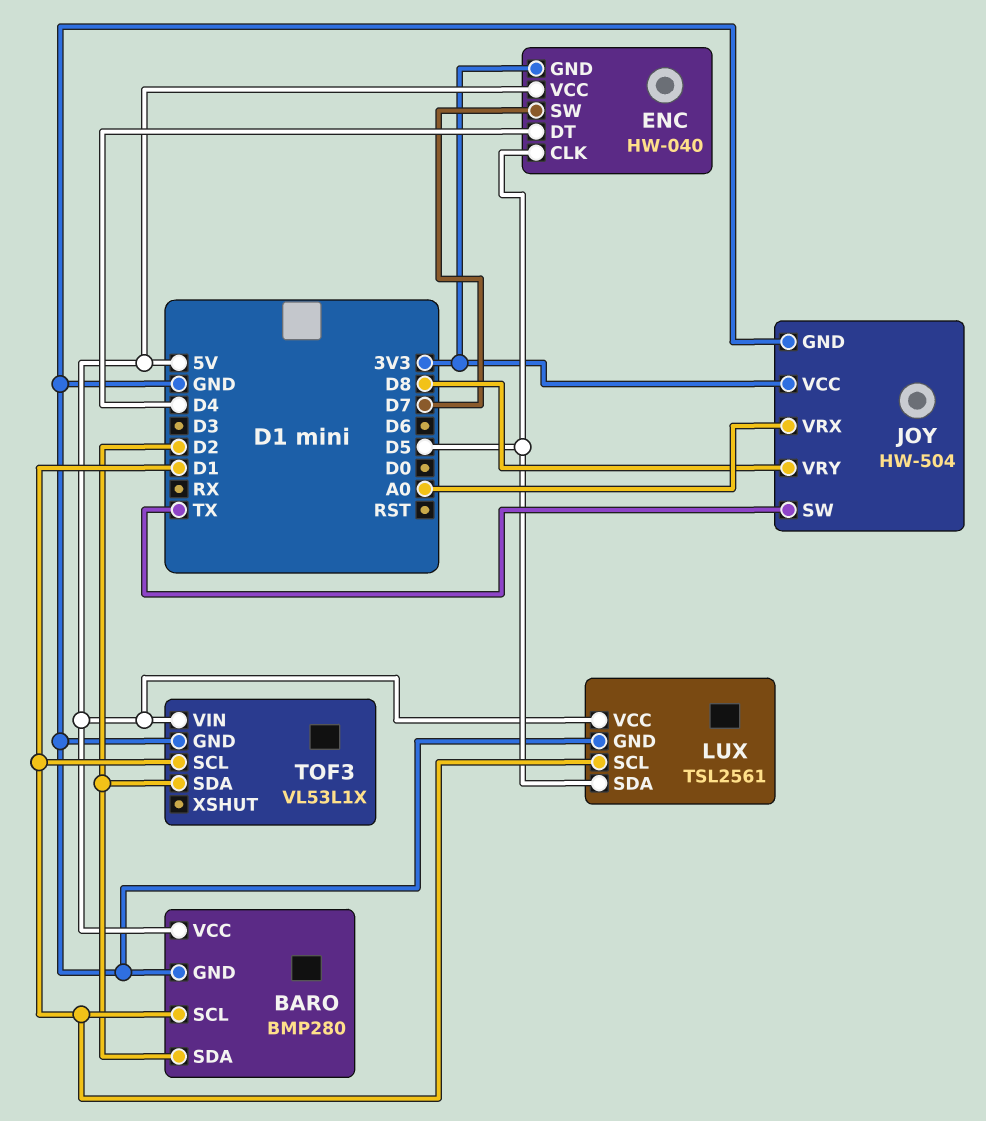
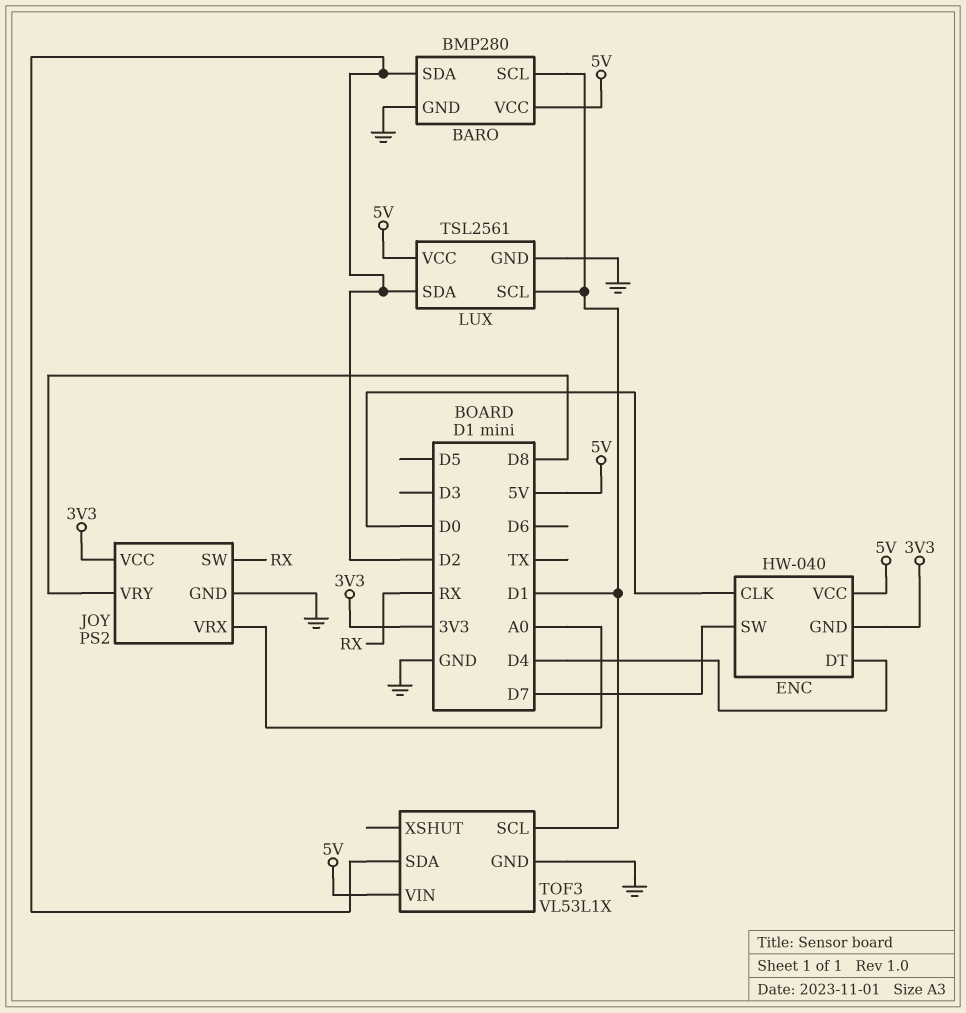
ENC pin CLK: D5 -> D0
JOY: HW-504 -> PS2
JOY pin SW: TX -> RX
LUX pin SDA: D5 -> D2

